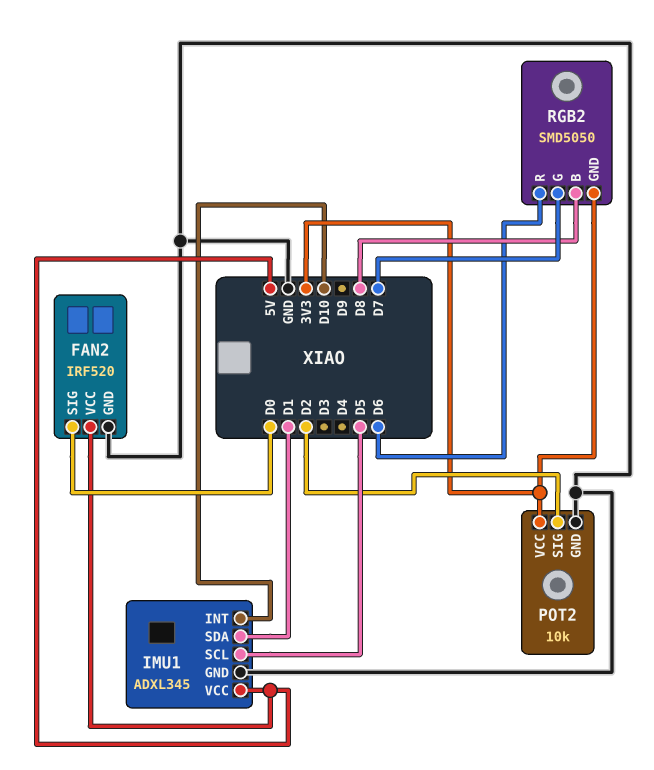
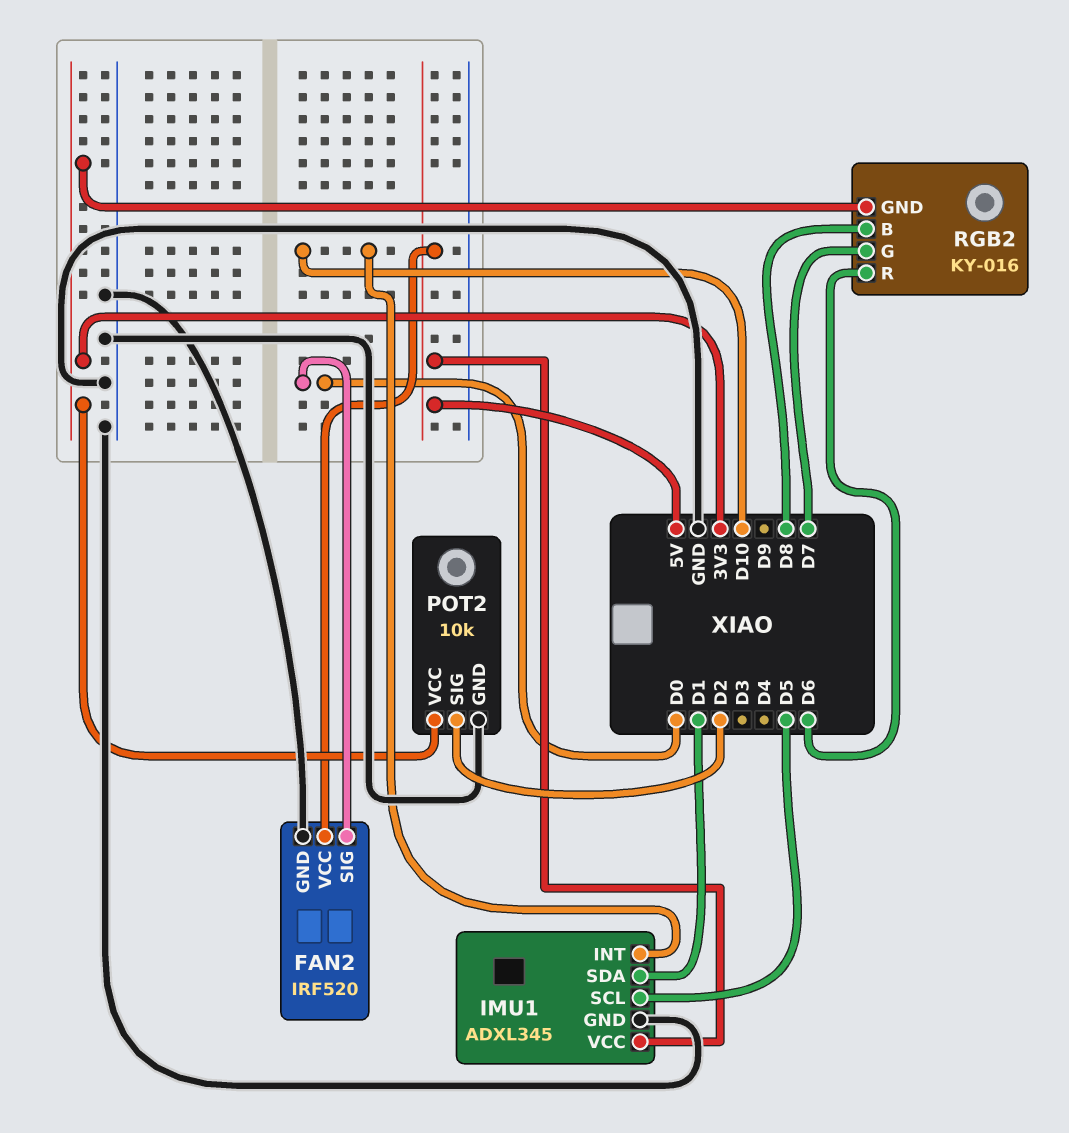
RGB2: SMD5050 -> KY-016

